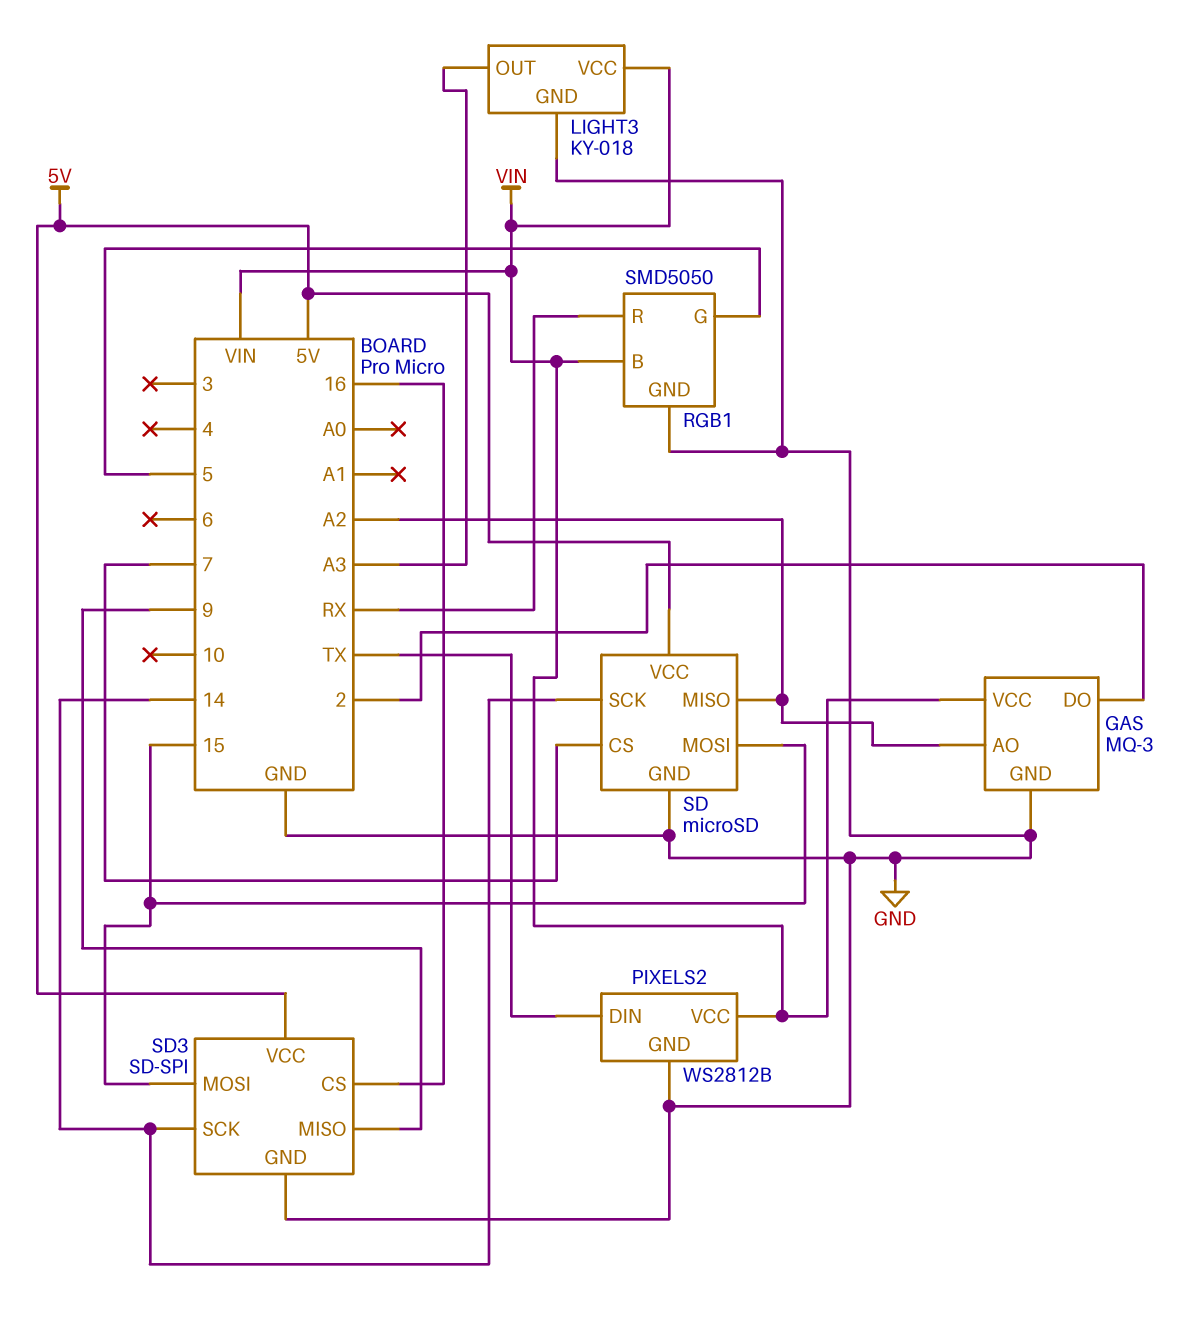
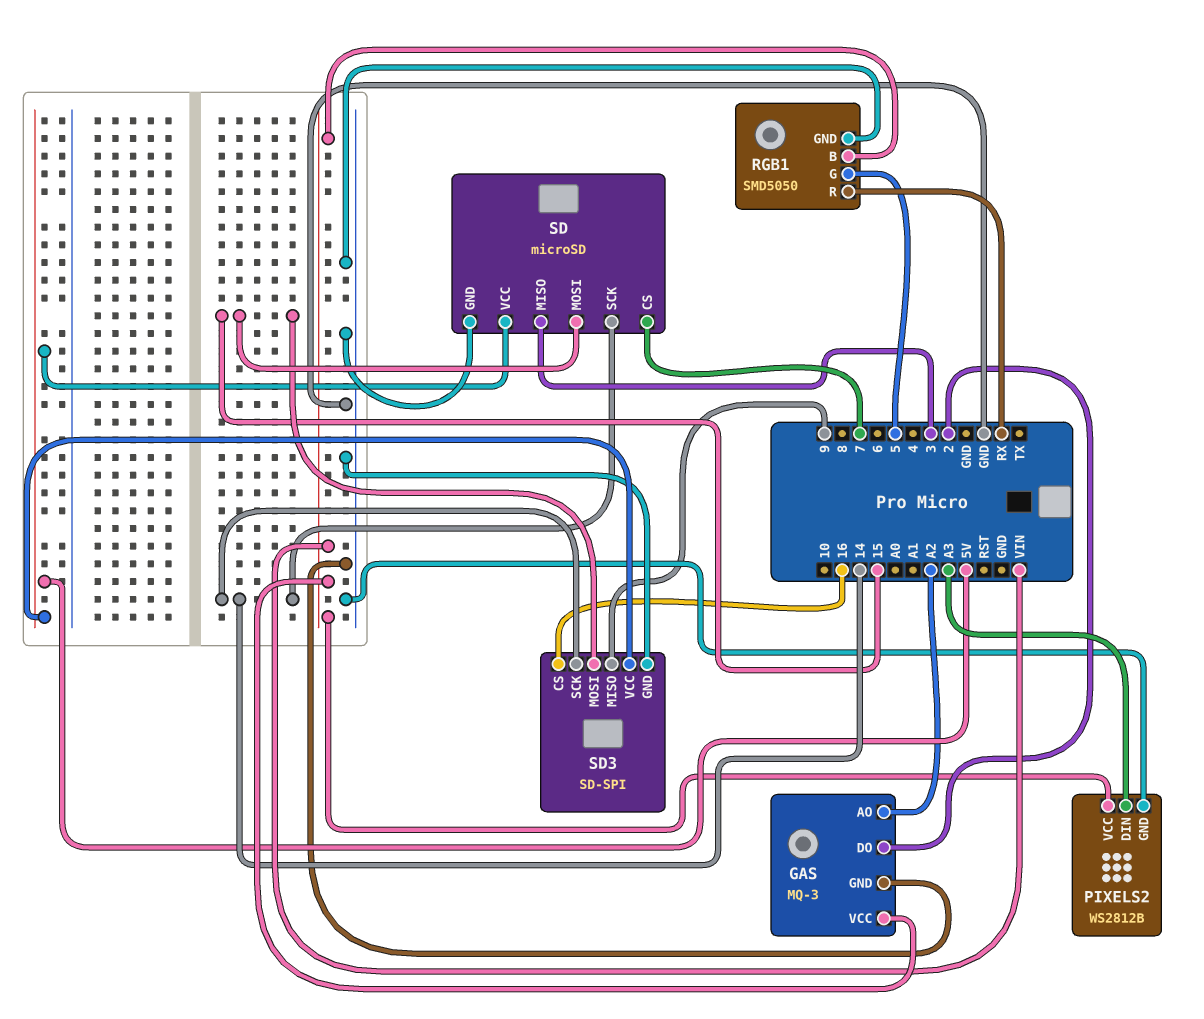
LIGHT3: KY-018 -> none
LIGHT3 pin GND: GND -> none
LIGHT3 pin OUT: A3 -> none
LIGHT3 pin VCC: VIN -> none
PIXELS2 pin DIN: TX -> A3
SD pin MISO: A2 -> 3

